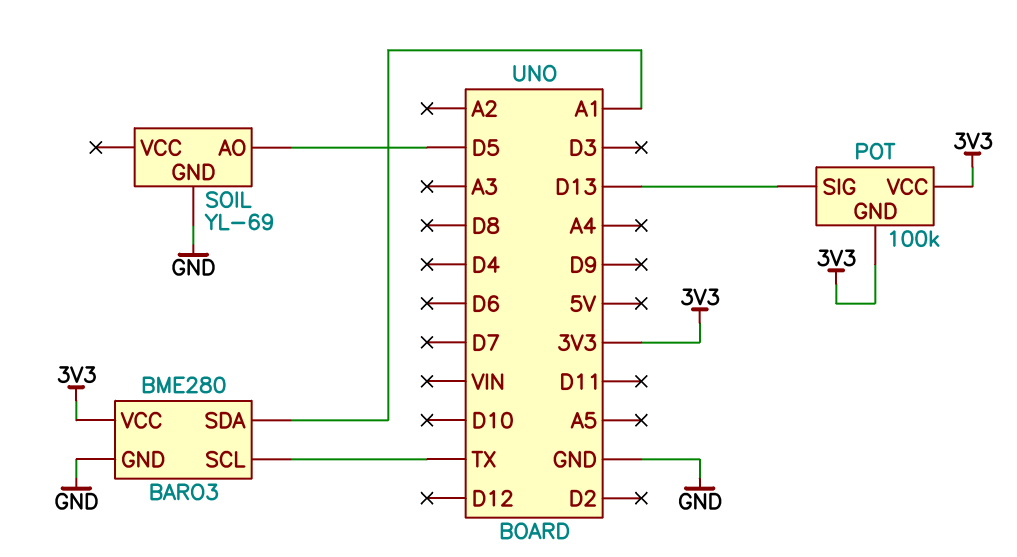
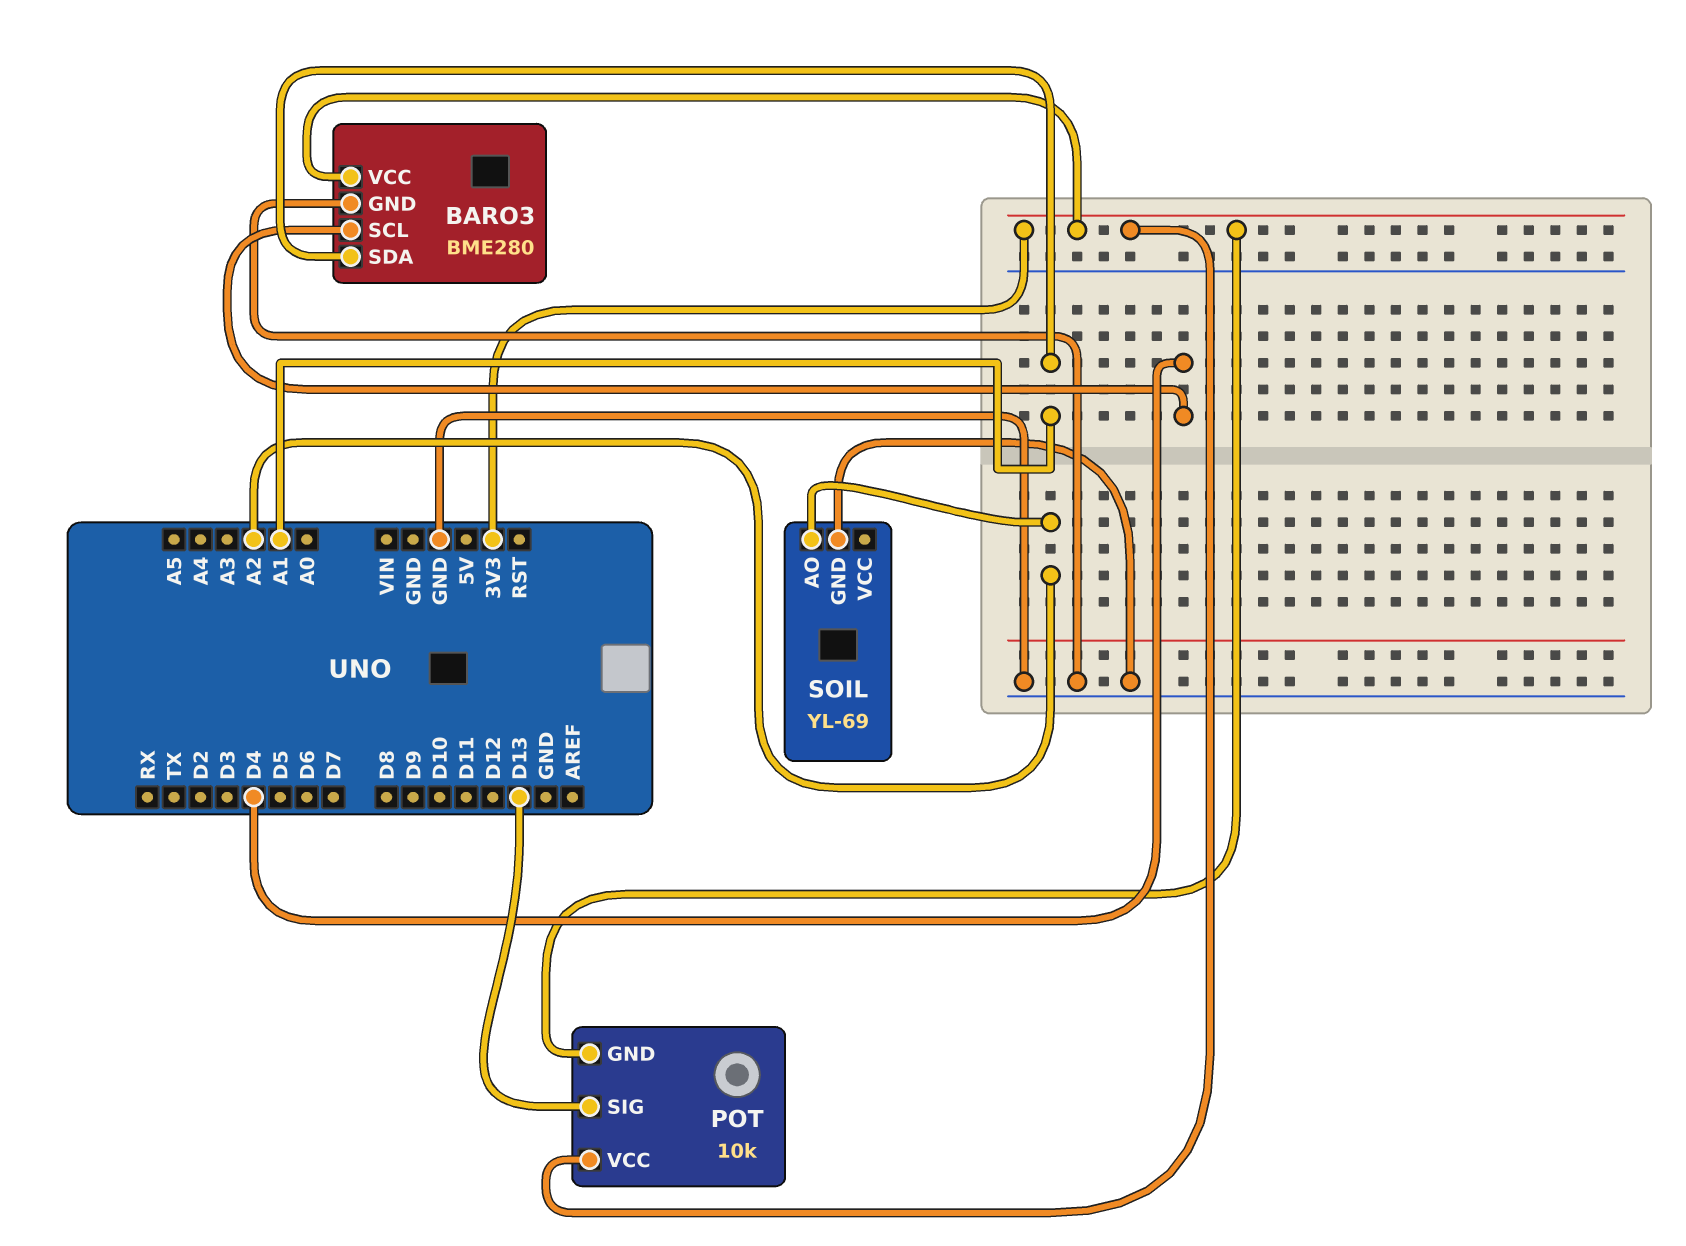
BARO3 pin SCL: TX -> D4
POT: 100k -> 10k
SOIL pin AO: D5 -> A2

